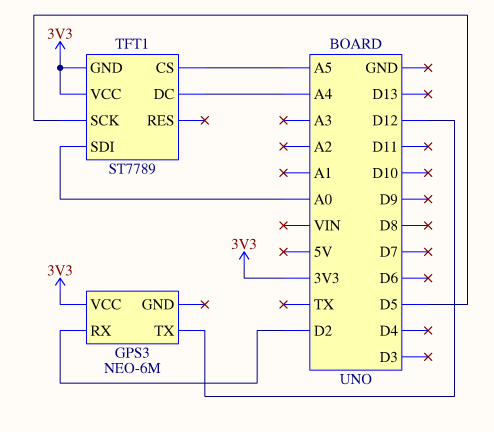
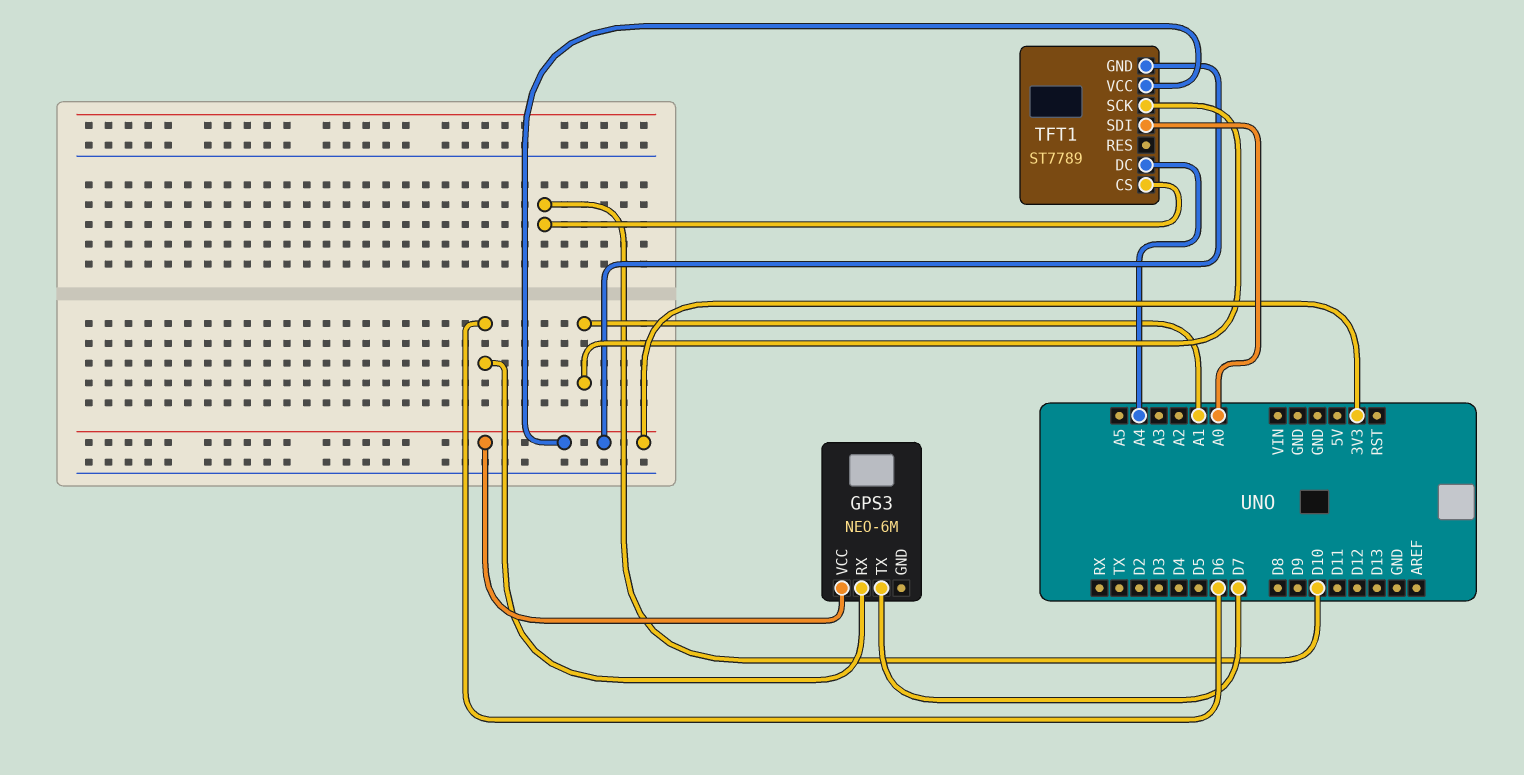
GPS3 pin RX: D2 -> D6
GPS3 pin TX: D12 -> D7
TFT1 pin CS: A5 -> D10
TFT1 pin SCK: D5 -> A1

